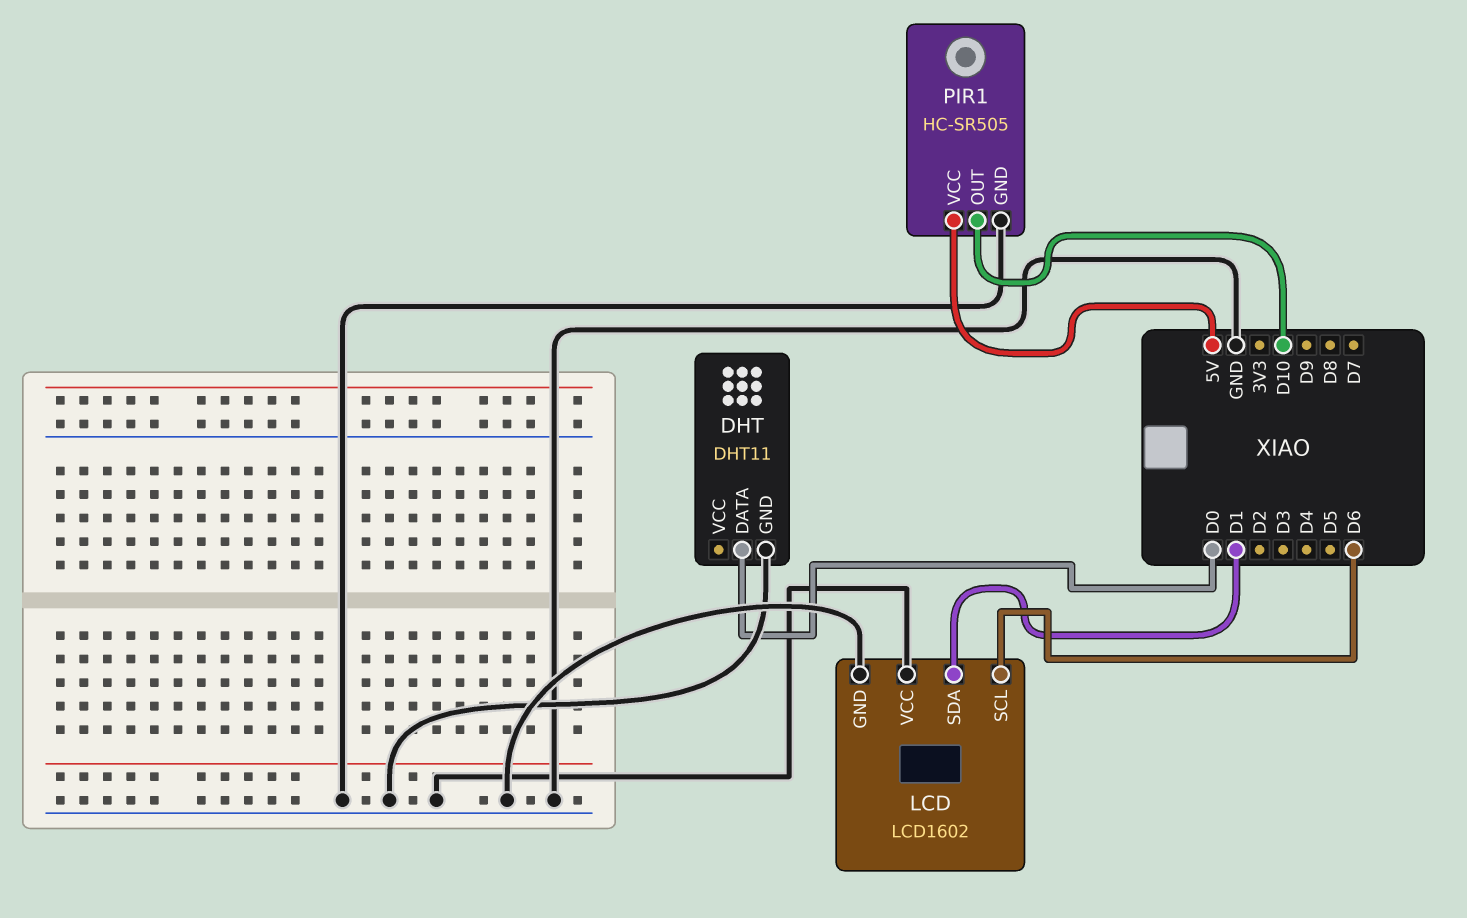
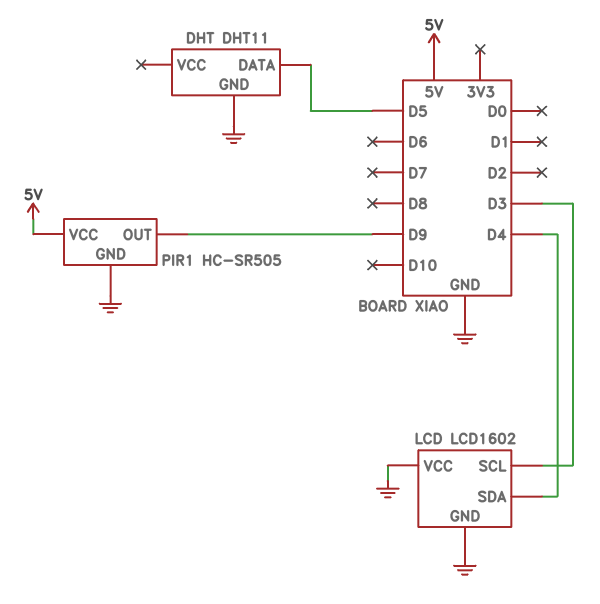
DHT pin DATA: D0 -> D5
LCD pin SCL: D6 -> D3
LCD pin SDA: D1 -> D4
PIR1 pin OUT: D10 -> D9

